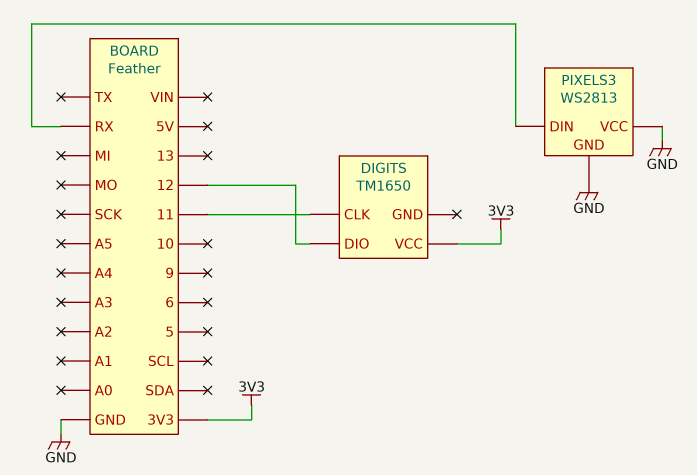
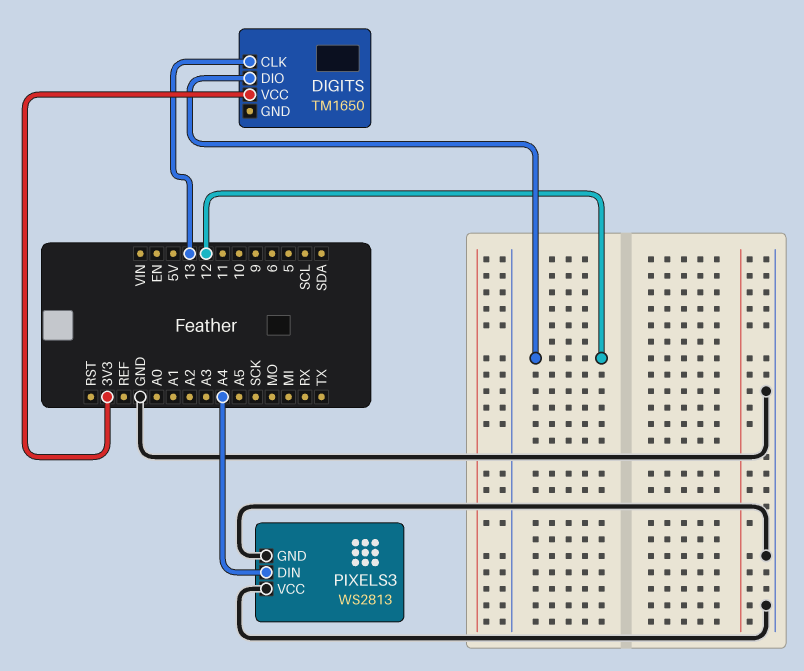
DIGITS pin CLK: 11 -> 13
PIXELS3 pin DIN: RX -> A4

